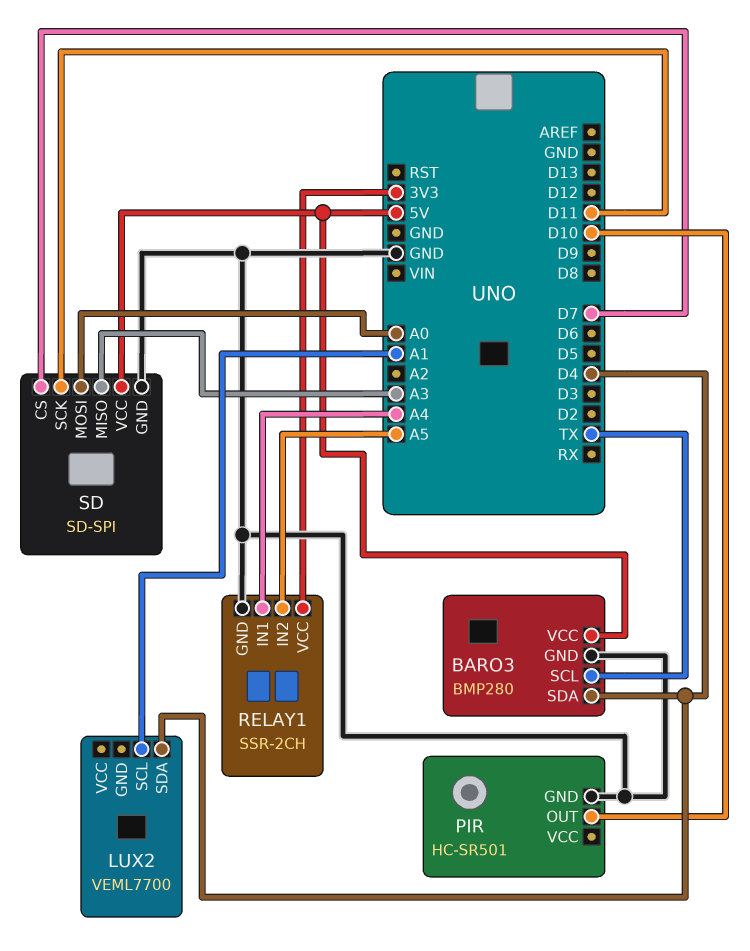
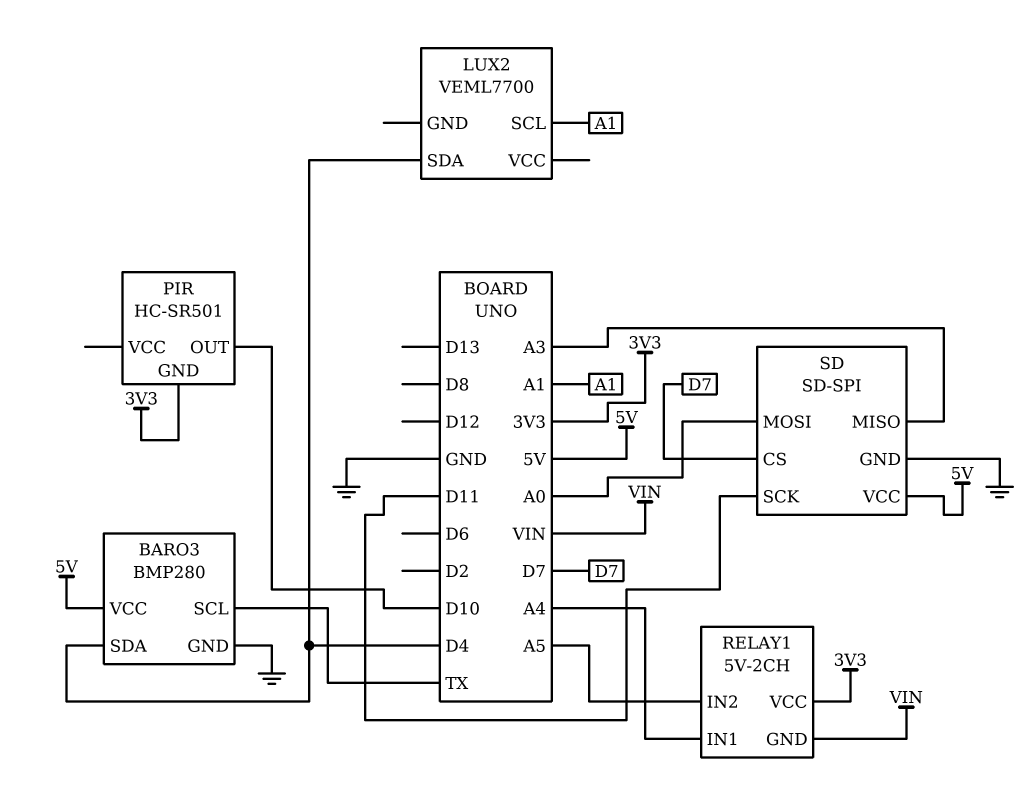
PIR pin GND: GND -> 3V3
RELAY1: SSR-2CH -> 5V-2CH
RELAY1 pin GND: GND -> VIN

